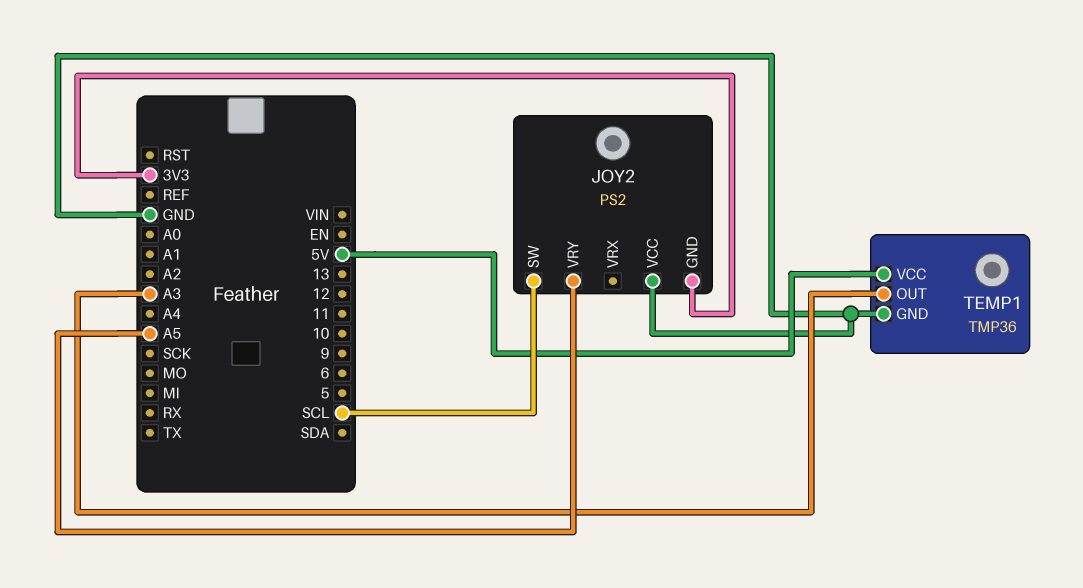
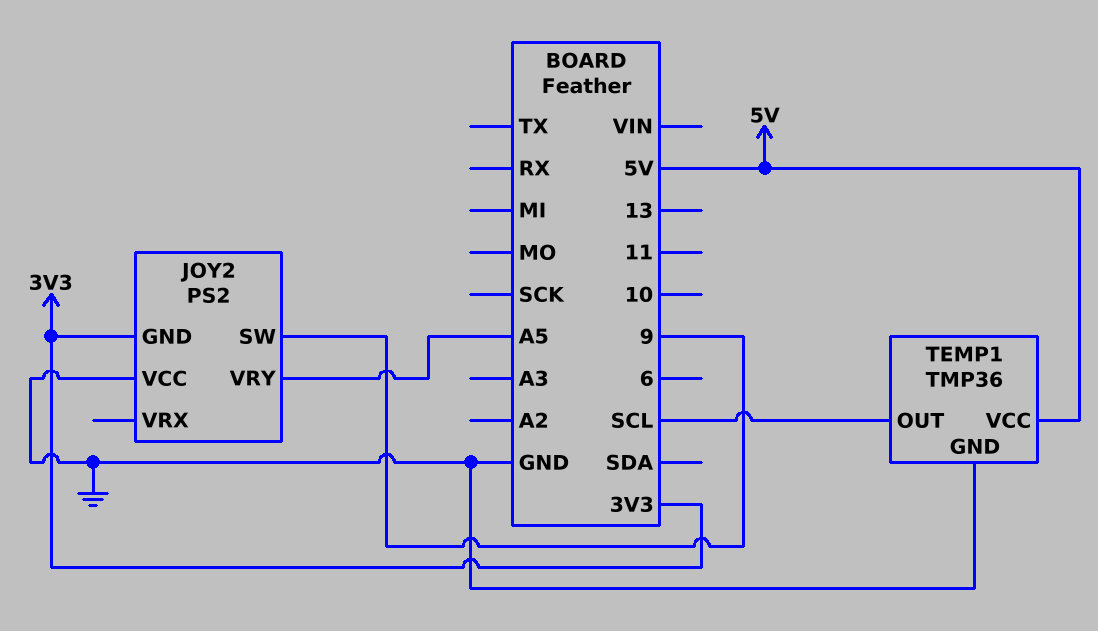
JOY2 pin SW: SCL -> 9
TEMP1 pin OUT: A3 -> SCL

